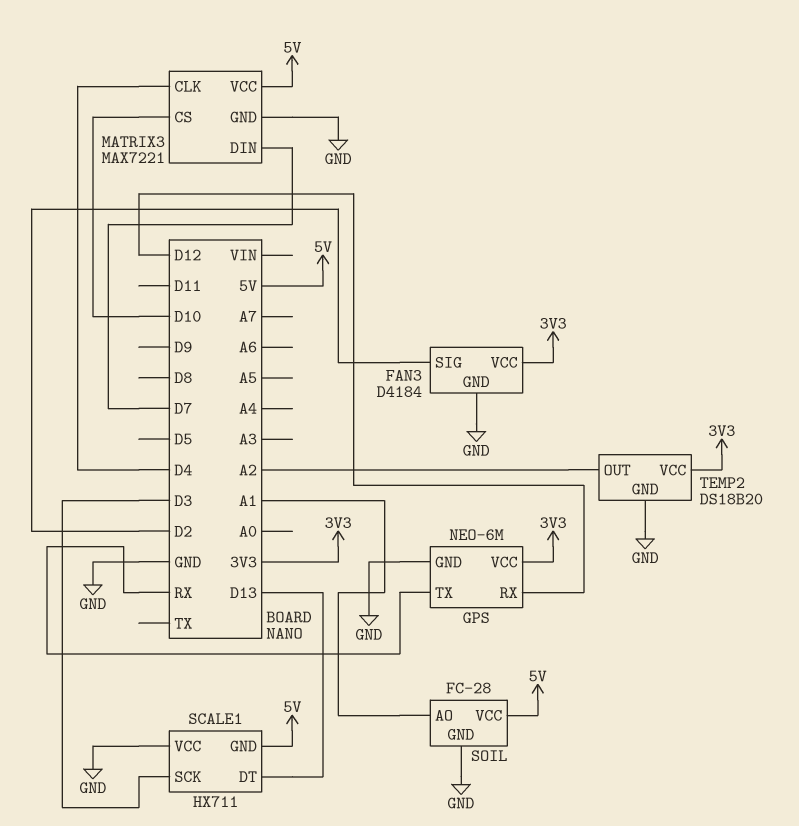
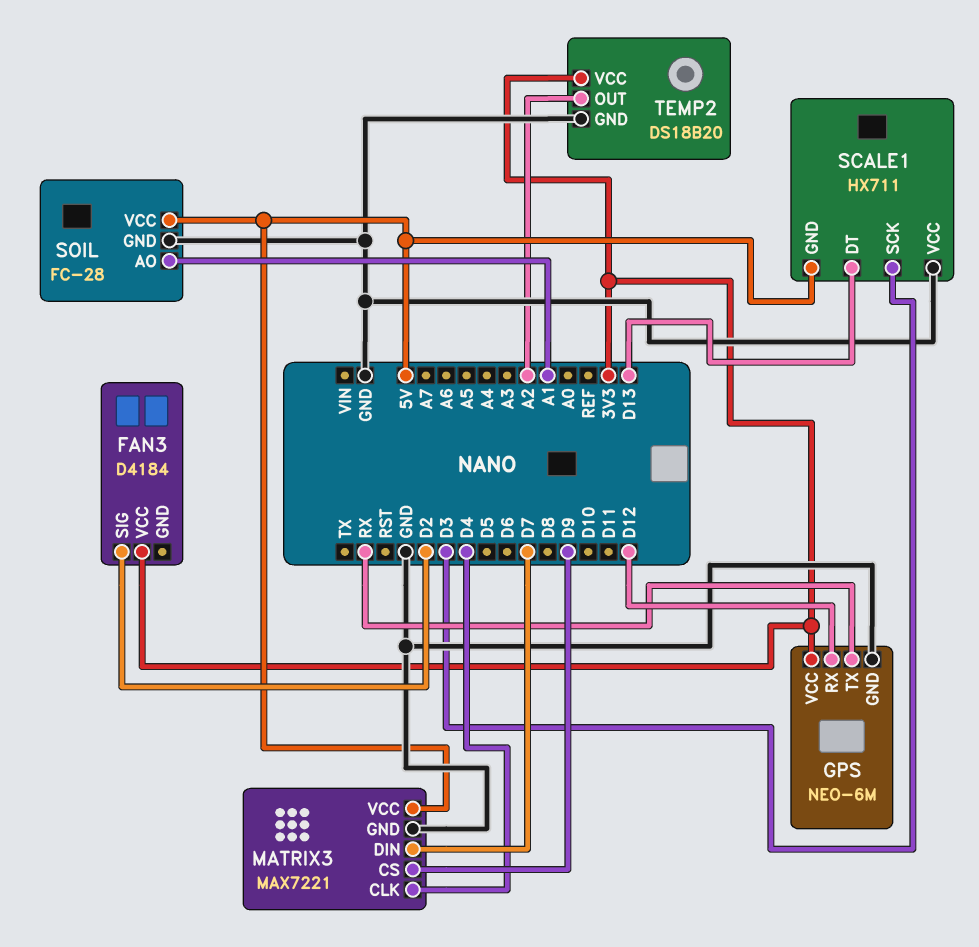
FAN3 pin GND: GND -> none
MATRIX3 pin CS: D10 -> D9

